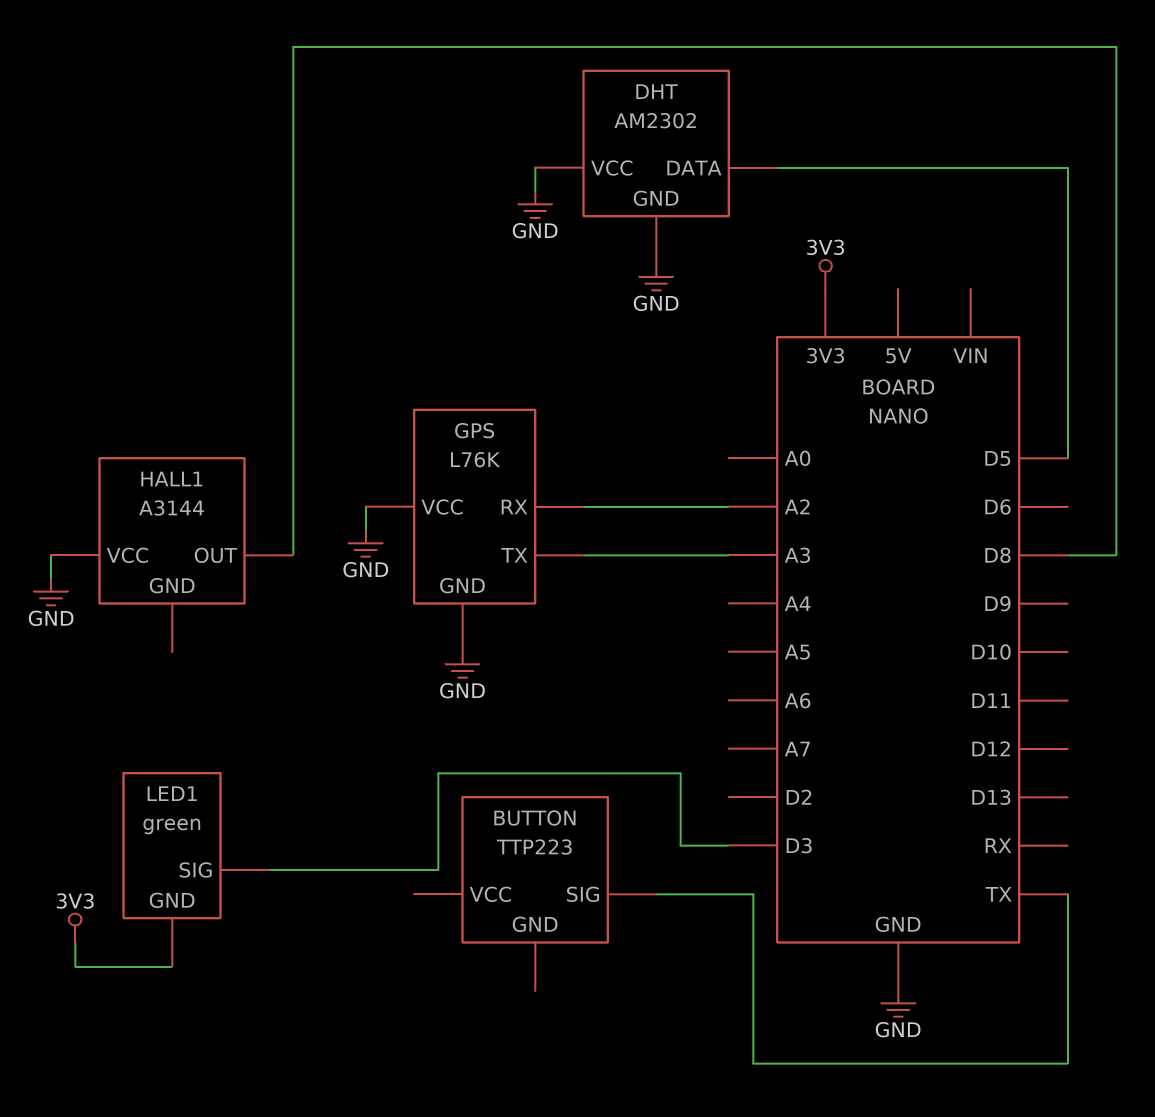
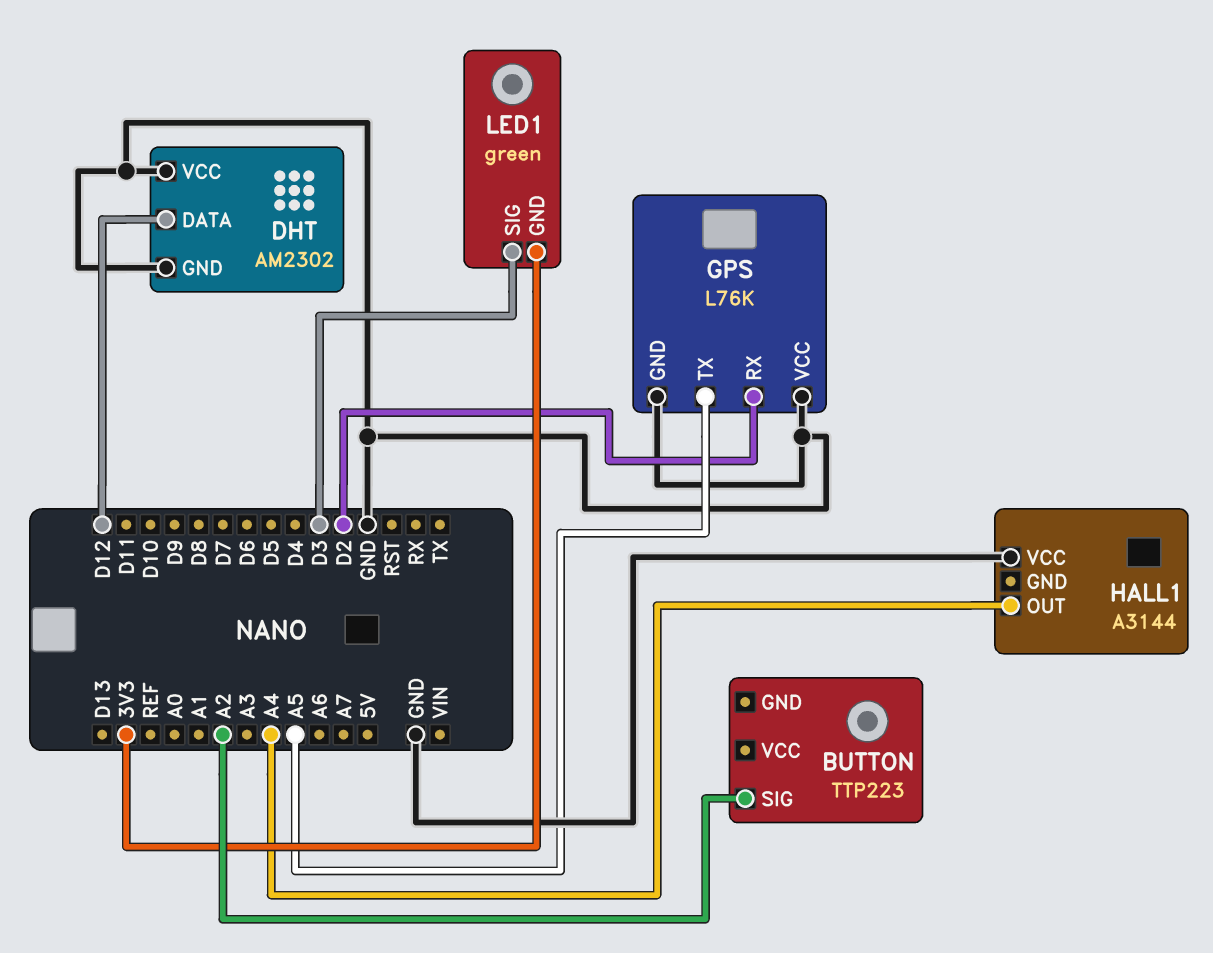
BUTTON pin SIG: TX -> A2
DHT pin DATA: D5 -> D12
GPS pin RX: A2 -> D2
GPS pin TX: A3 -> A5
HALL1 pin OUT: D8 -> A4

